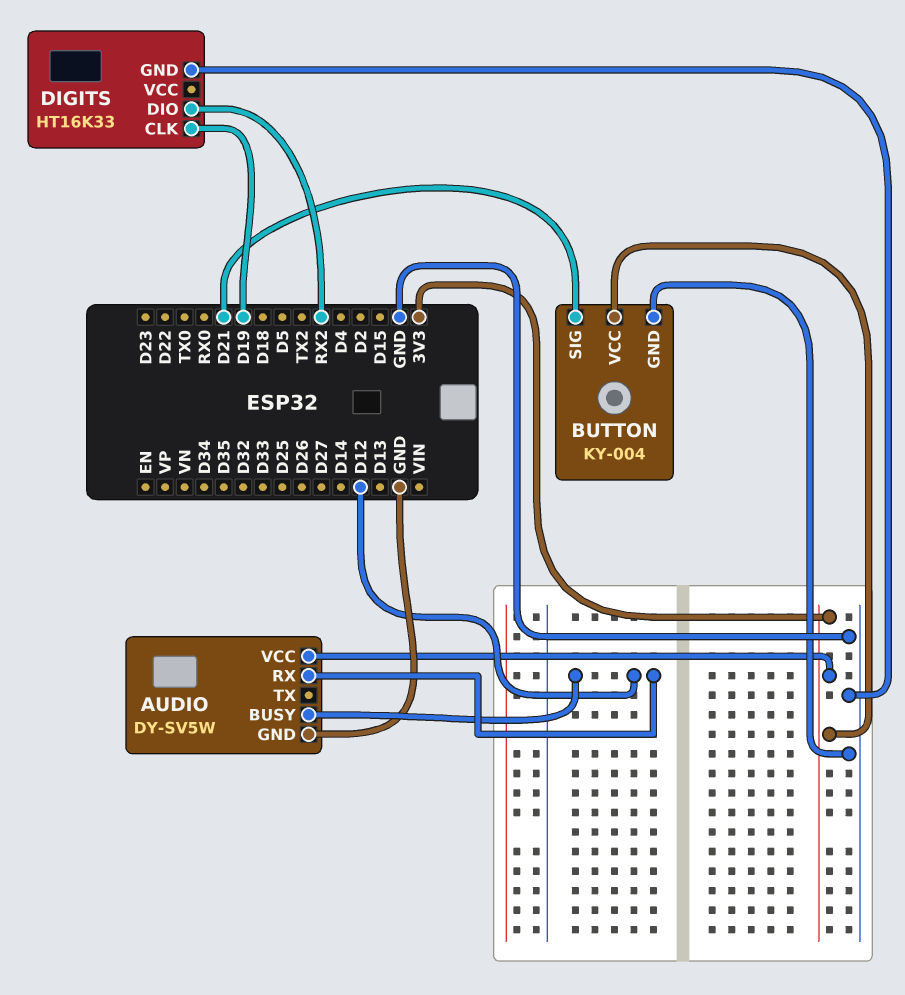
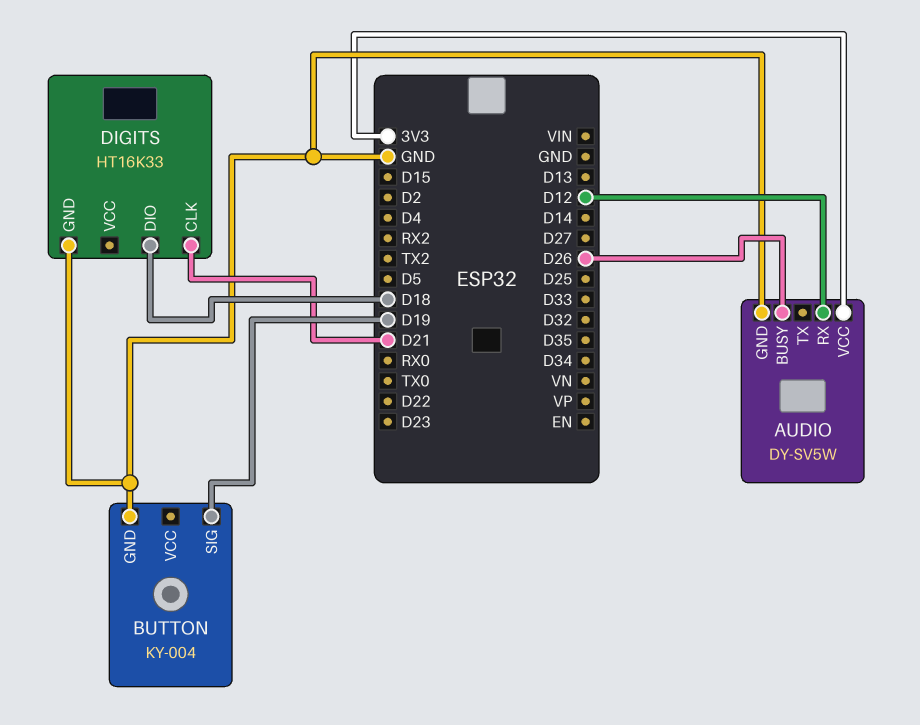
AUDIO pin BUSY: D12 -> D26
BUTTON pin SIG: D21 -> D19
BUTTON pin VCC: 3V3 -> none
DIGITS pin CLK: D19 -> D21
DIGITS pin DIO: RX2 -> D18

